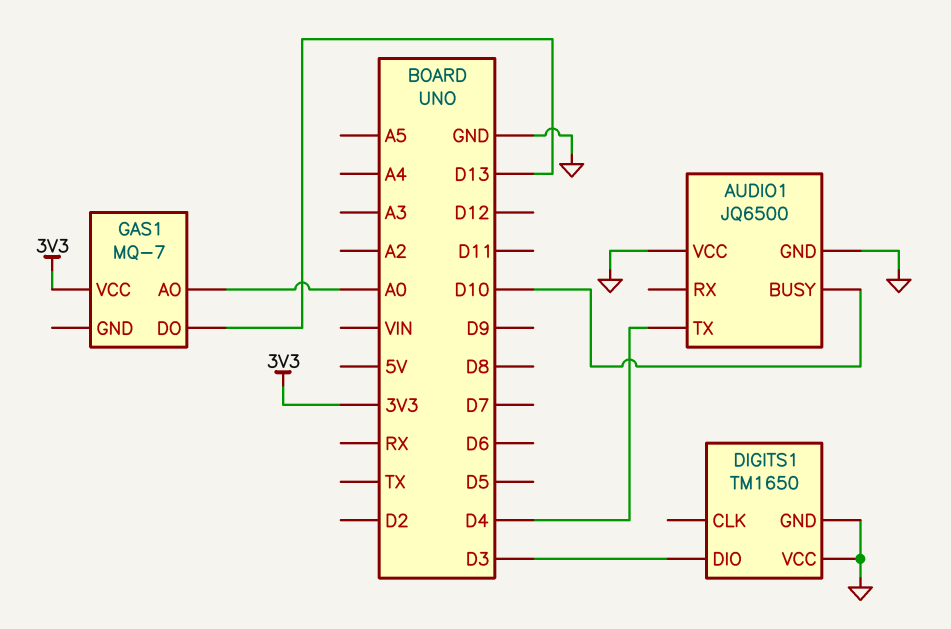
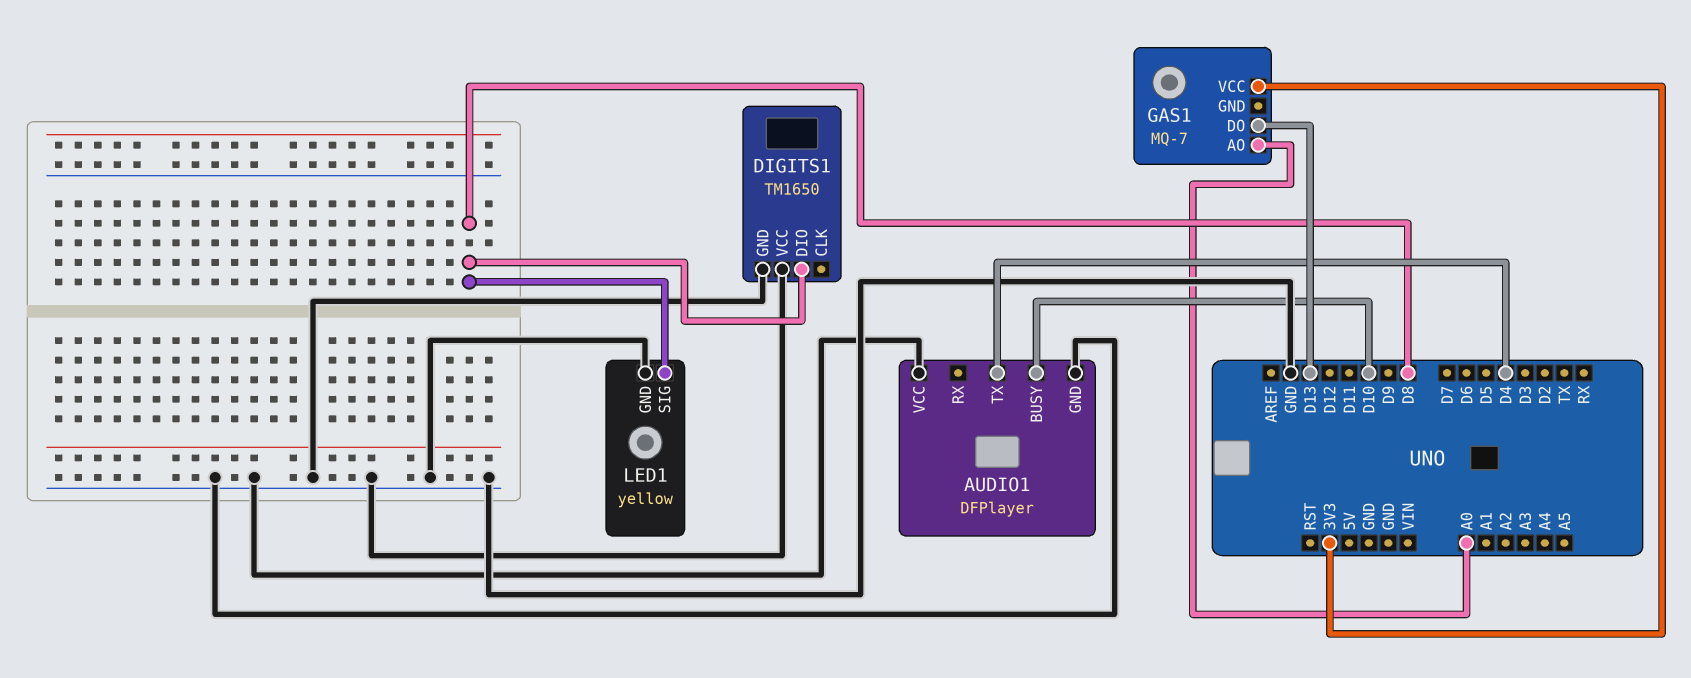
AUDIO1: JQ6500 -> DFPlayer
DIGITS1 pin DIO: D3 -> D8
LED1: none -> yellow
LED1 pin GND: none -> GND
LED1 pin SIG: none -> D8

